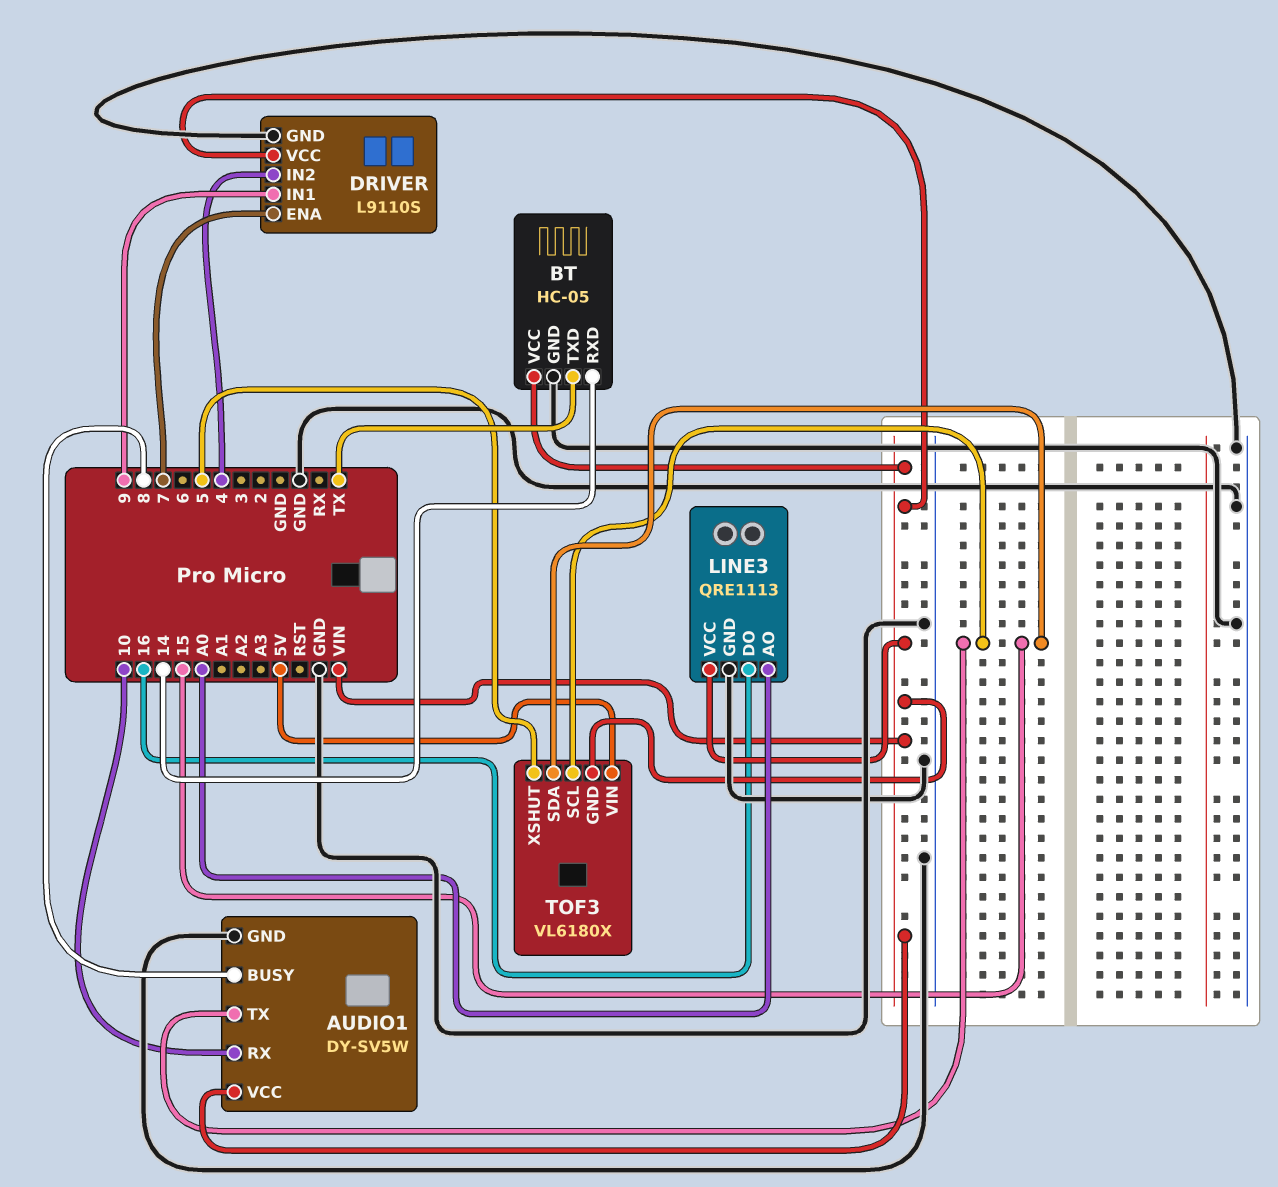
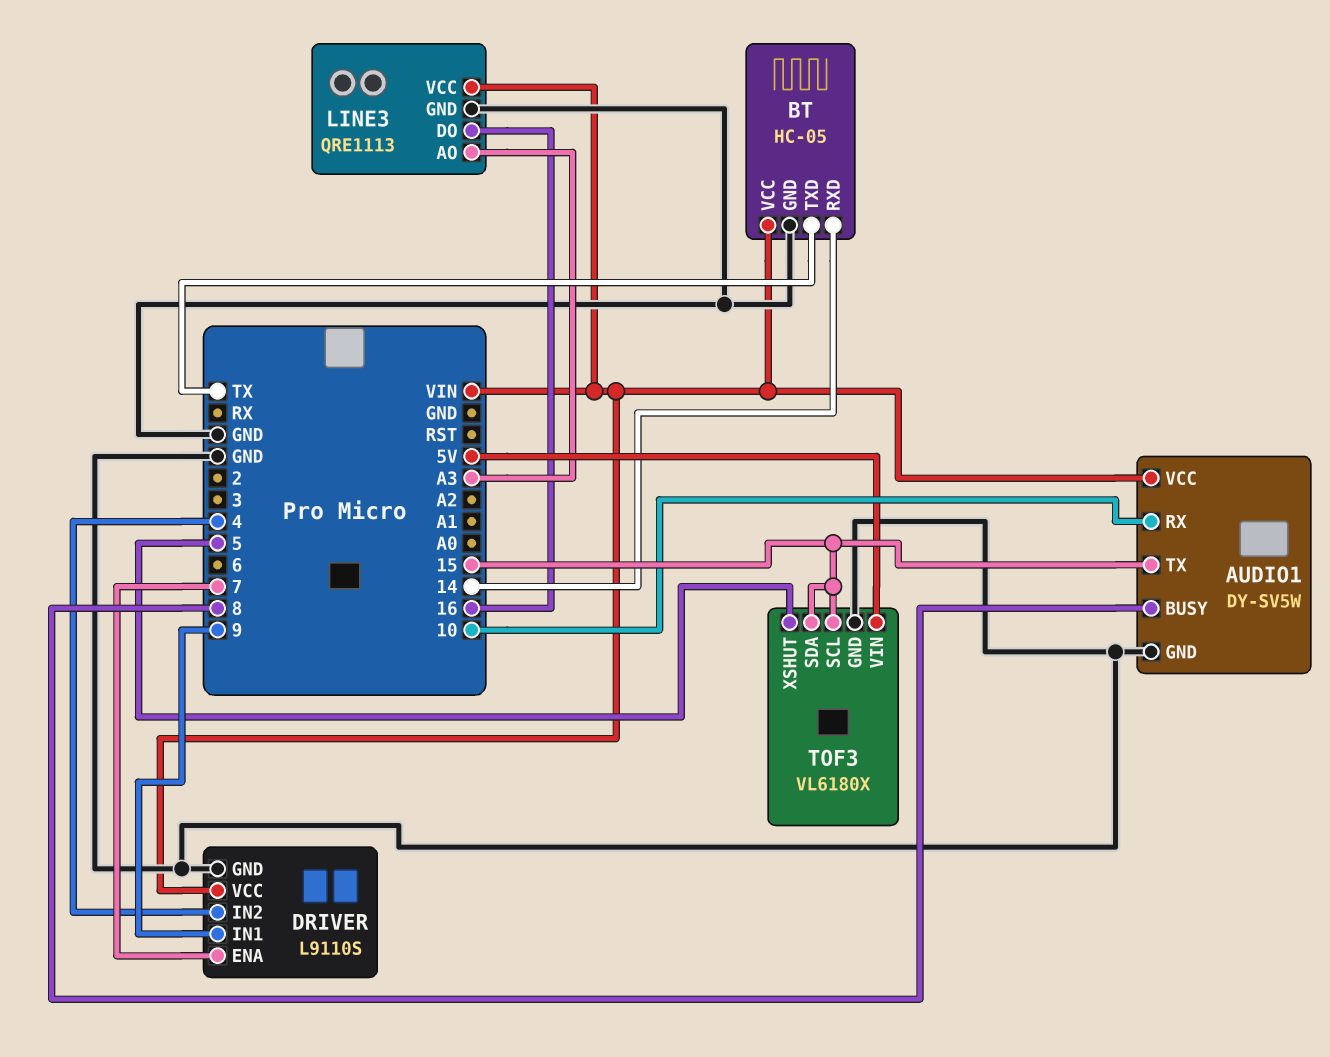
LINE3 pin AO: A0 -> A3
TOF3 pin GND: VIN -> GND

